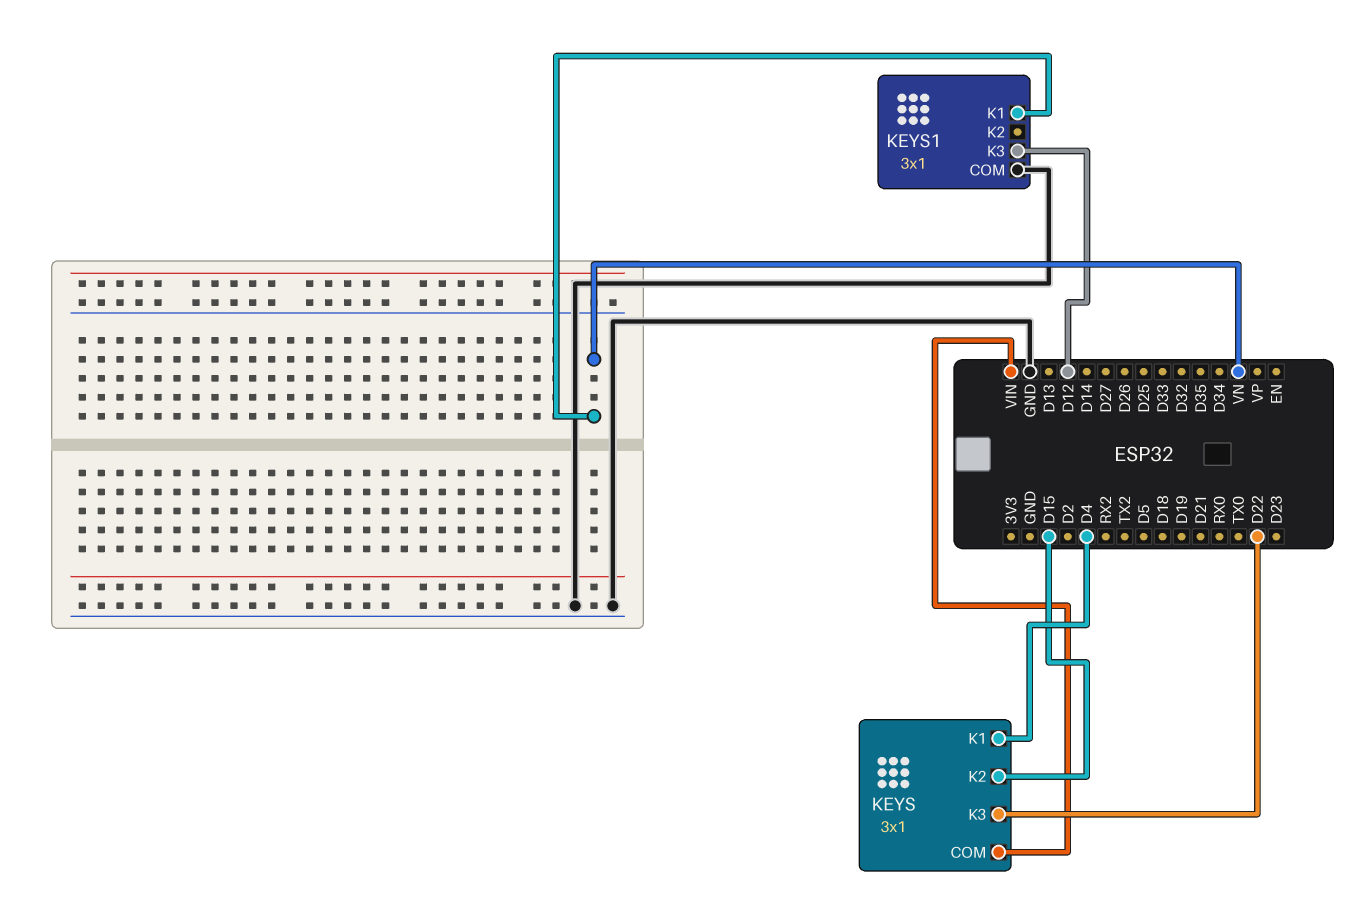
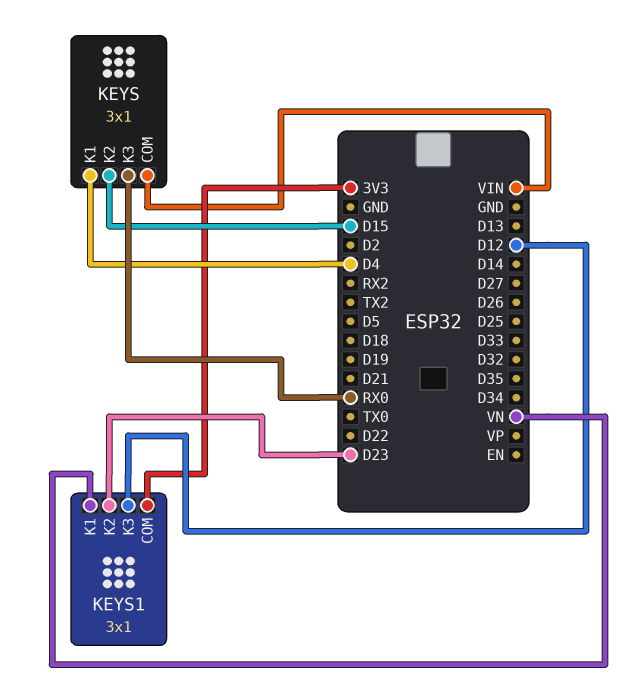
KEYS pin K3: D22 -> RX0
KEYS1 pin COM: GND -> 3V3
KEYS1 pin K2: none -> D23

